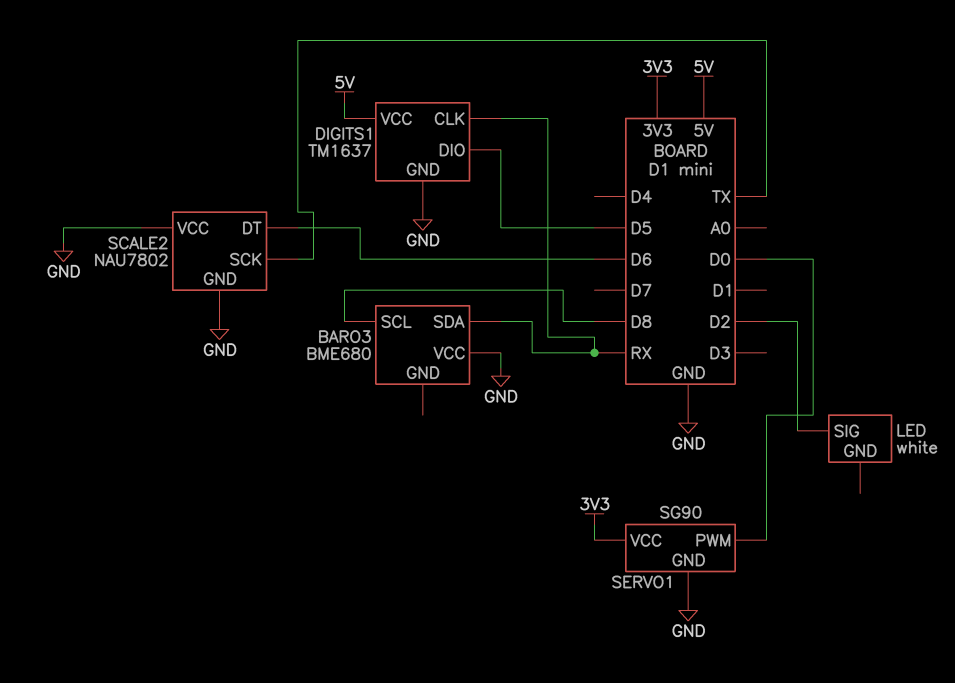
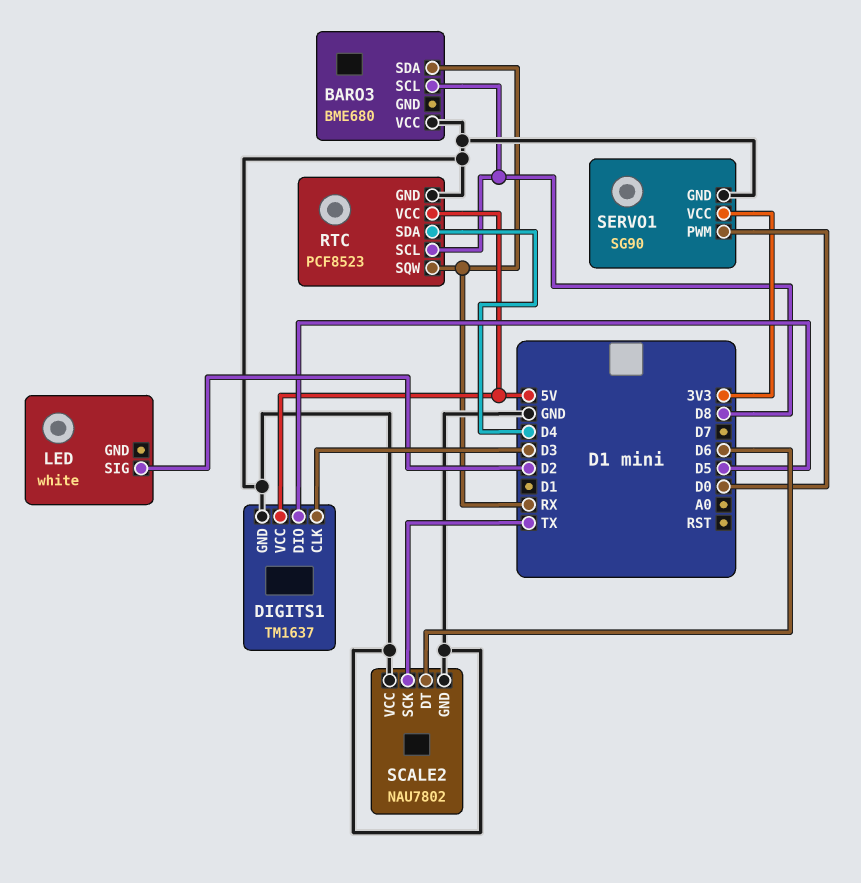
DIGITS1 pin CLK: RX -> D3
RTC: none -> PCF8523
RTC pin GND: none -> GND
RTC pin SCL: none -> D8
RTC pin SDA: none -> D4
RTC pin SQW: none -> RX
RTC pin VCC: none -> 5V

